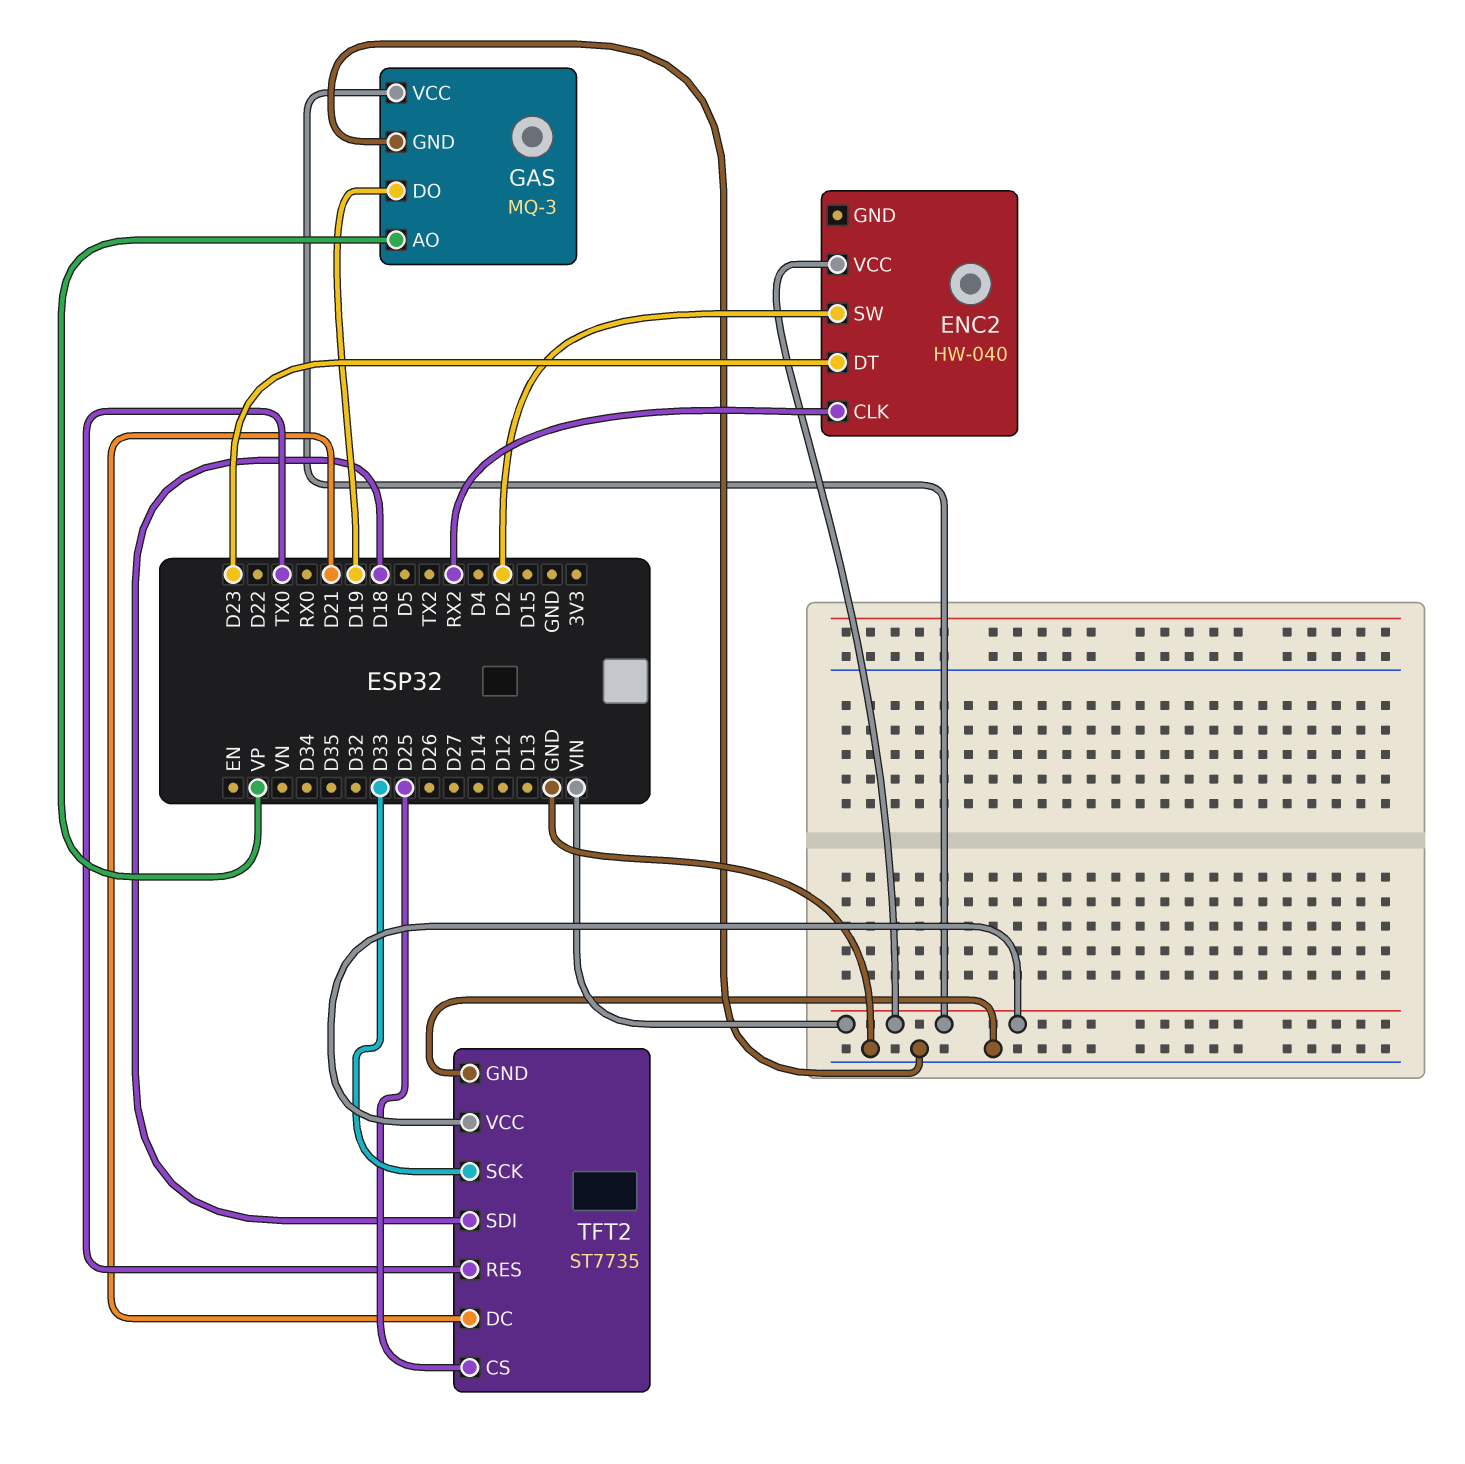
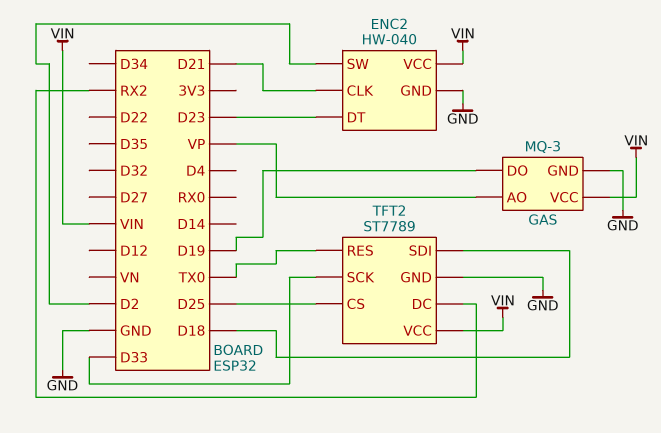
ENC2 pin CLK: RX2 -> D21
ENC2 pin GND: none -> GND
TFT2: ST7735 -> ST7789
TFT2 pin DC: D21 -> RX2

